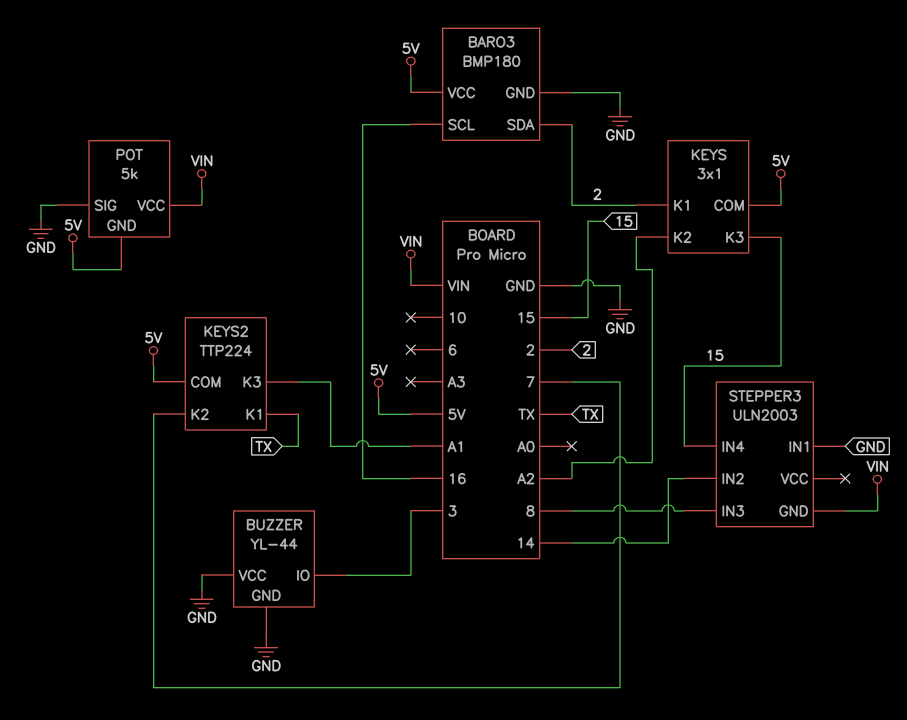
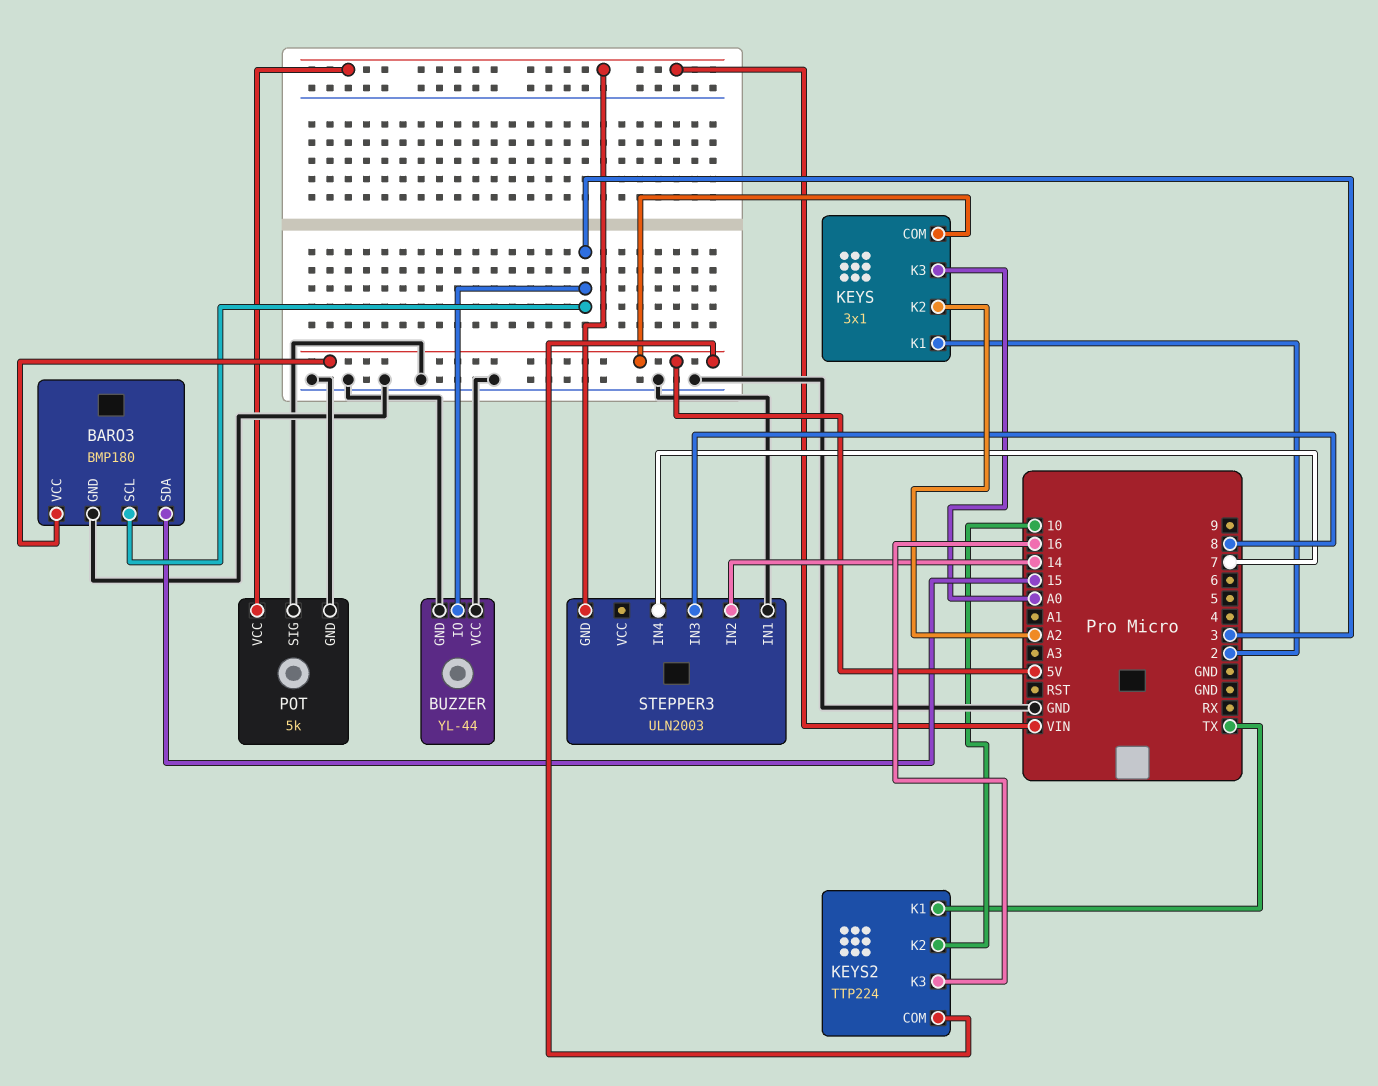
BARO3 pin SCL: 16 -> 3
BARO3 pin SDA: 2 -> 15
KEYS pin K3: 15 -> A0
KEYS2 pin K2: 7 -> 10
KEYS2 pin K3: A1 -> 16
POT pin GND: 5V -> GND
STEPPER3 pin IN4: 15 -> 7

